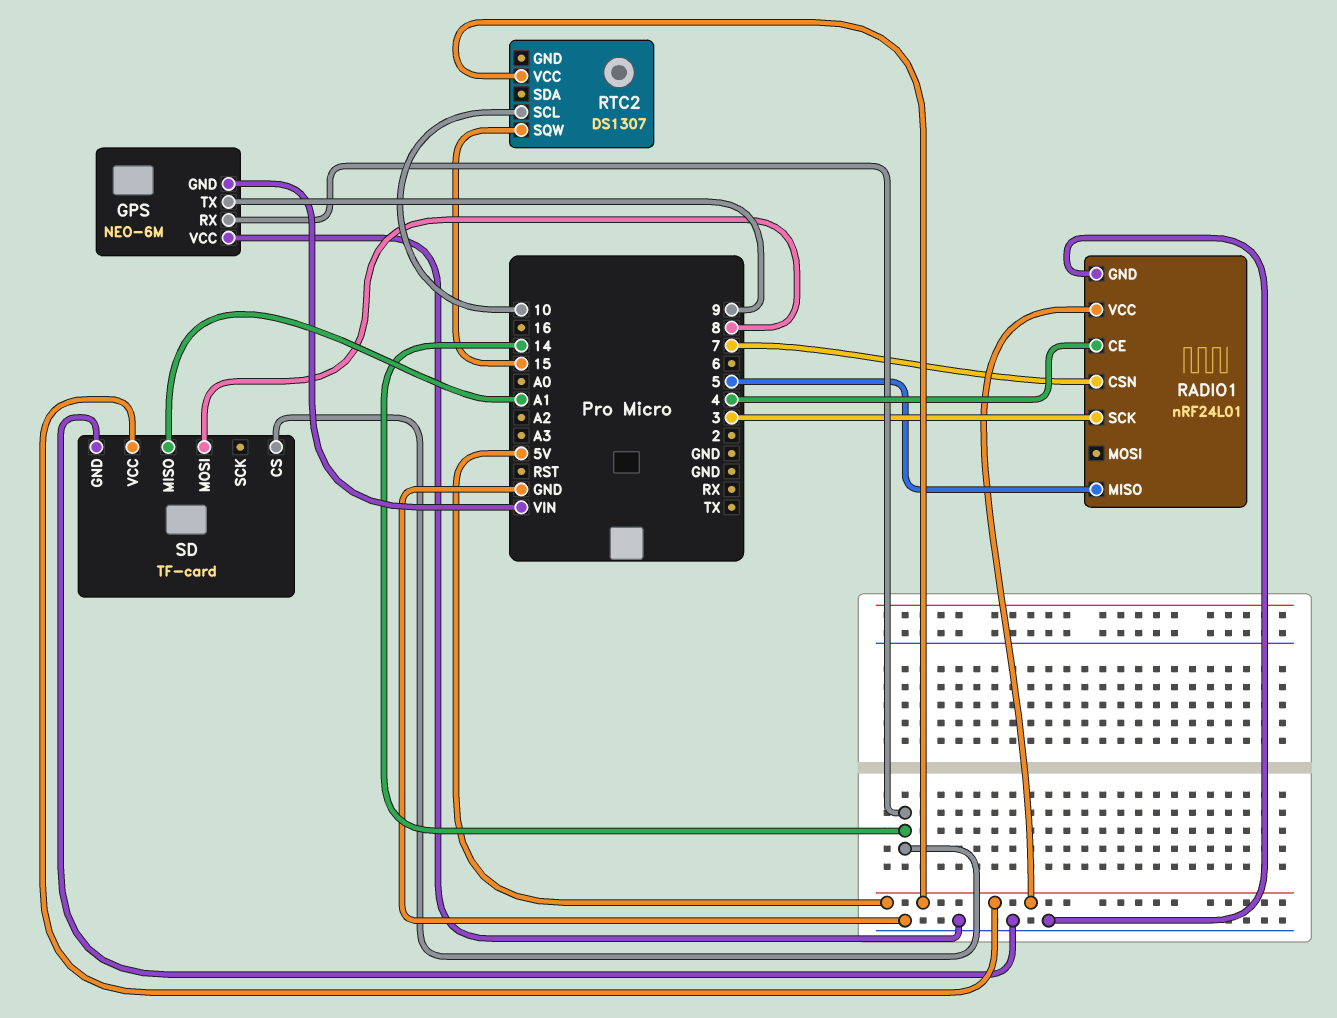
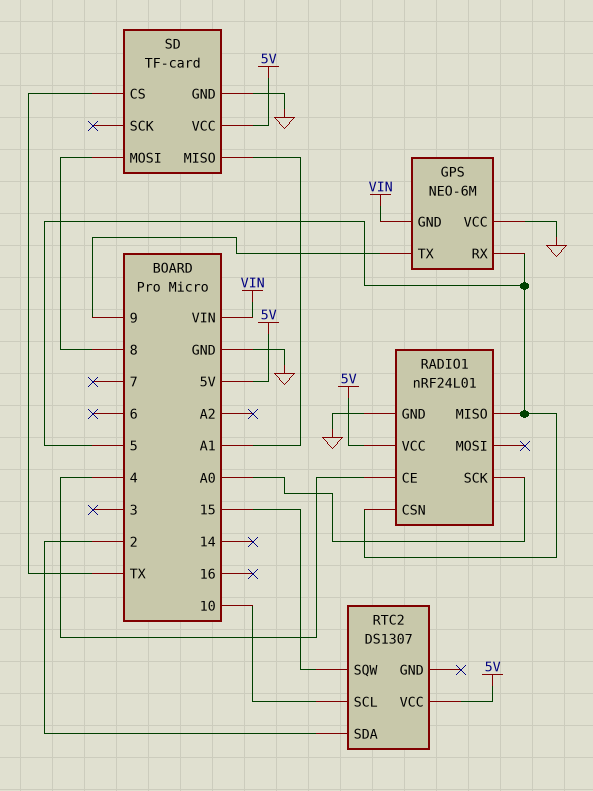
GPS pin RX: 14 -> 5
RADIO1 pin CSN: 7 -> 5
RADIO1 pin SCK: 3 -> A0
RTC2 pin SDA: none -> 2
SD pin CS: 14 -> TX

